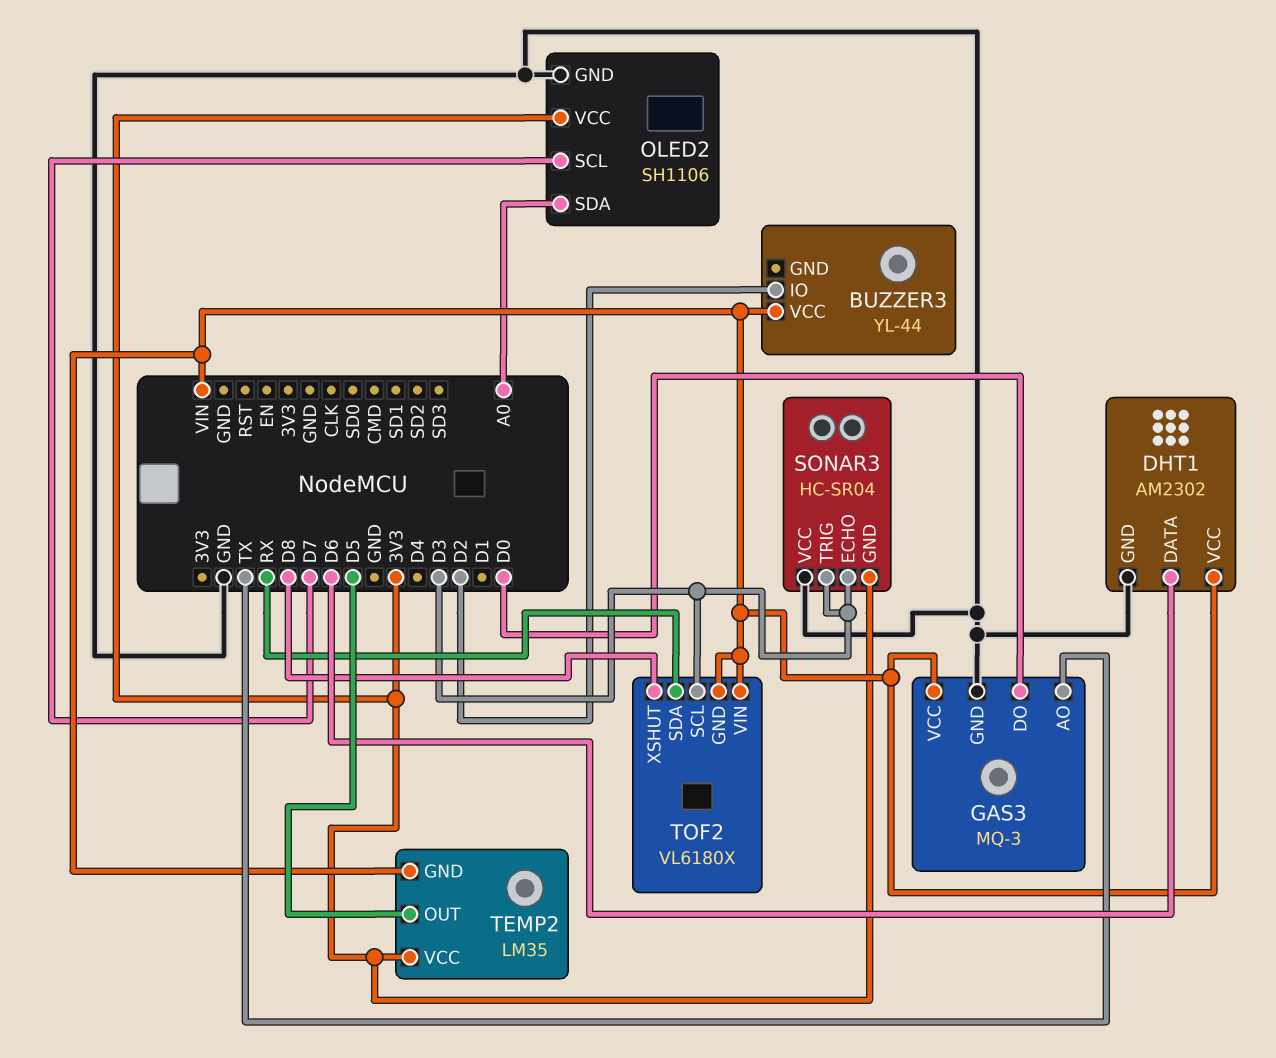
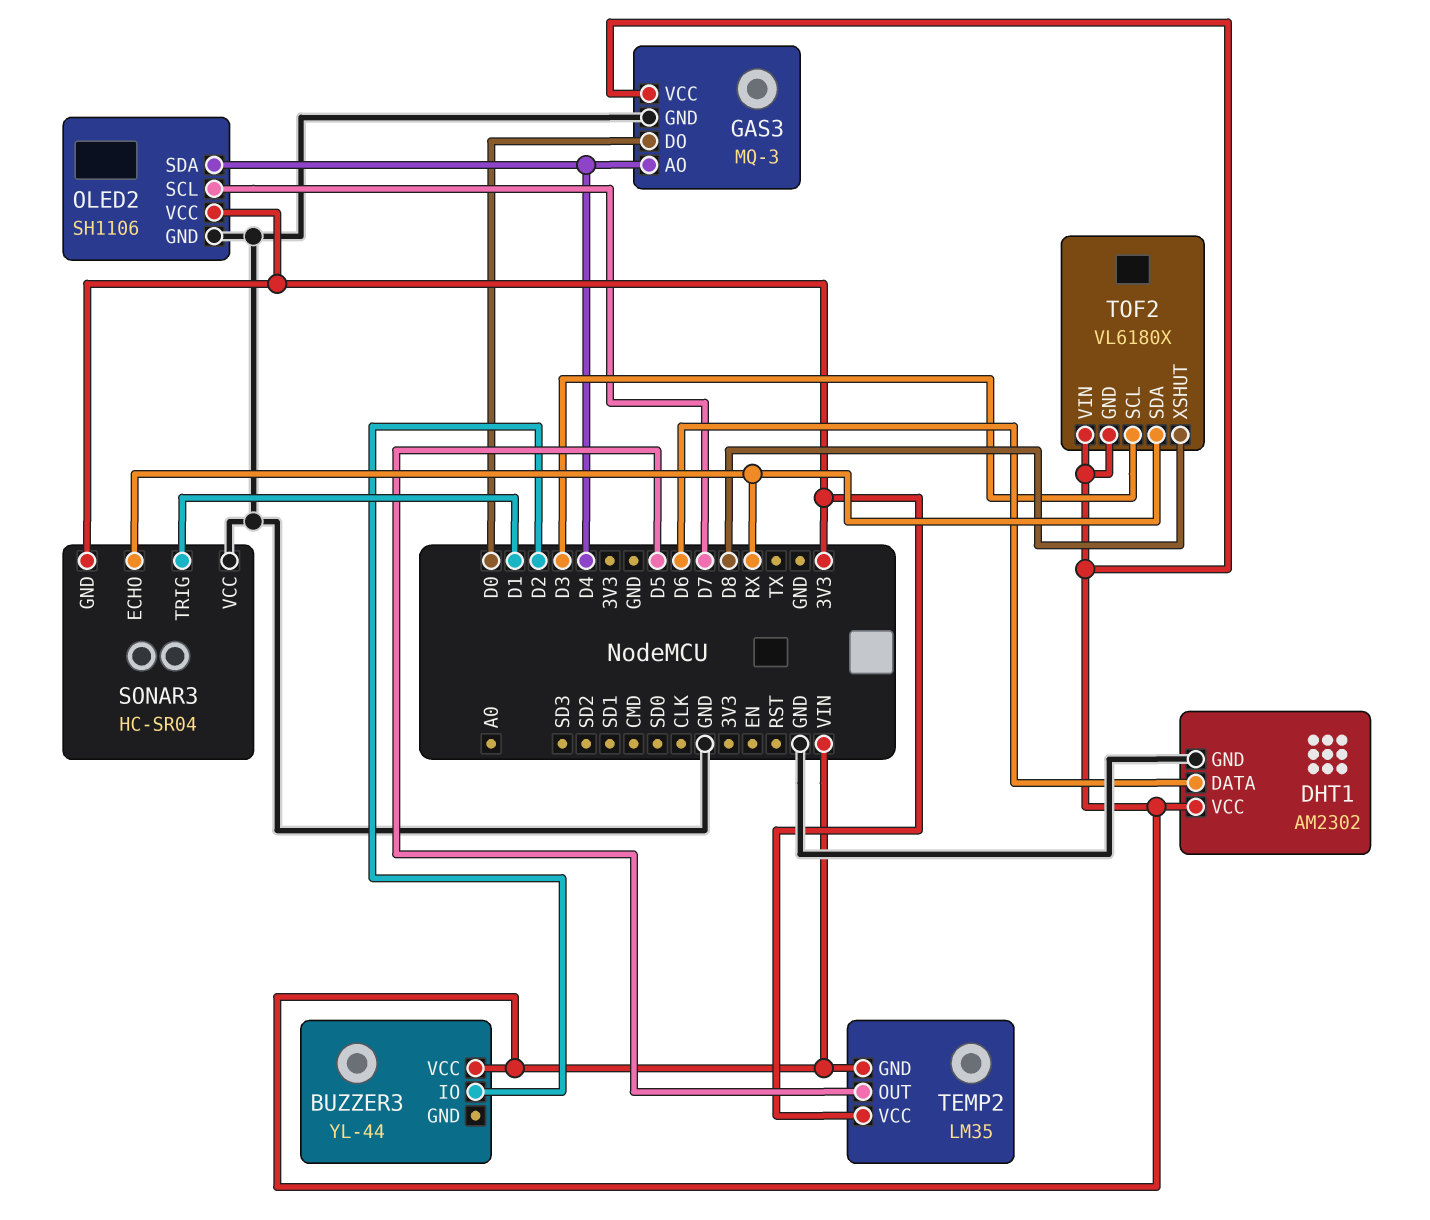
GAS3 pin AO: TX -> D4
OLED2 pin SDA: A0 -> D4
SONAR3 pin ECHO: D3 -> RX
SONAR3 pin TRIG: D3 -> D1

